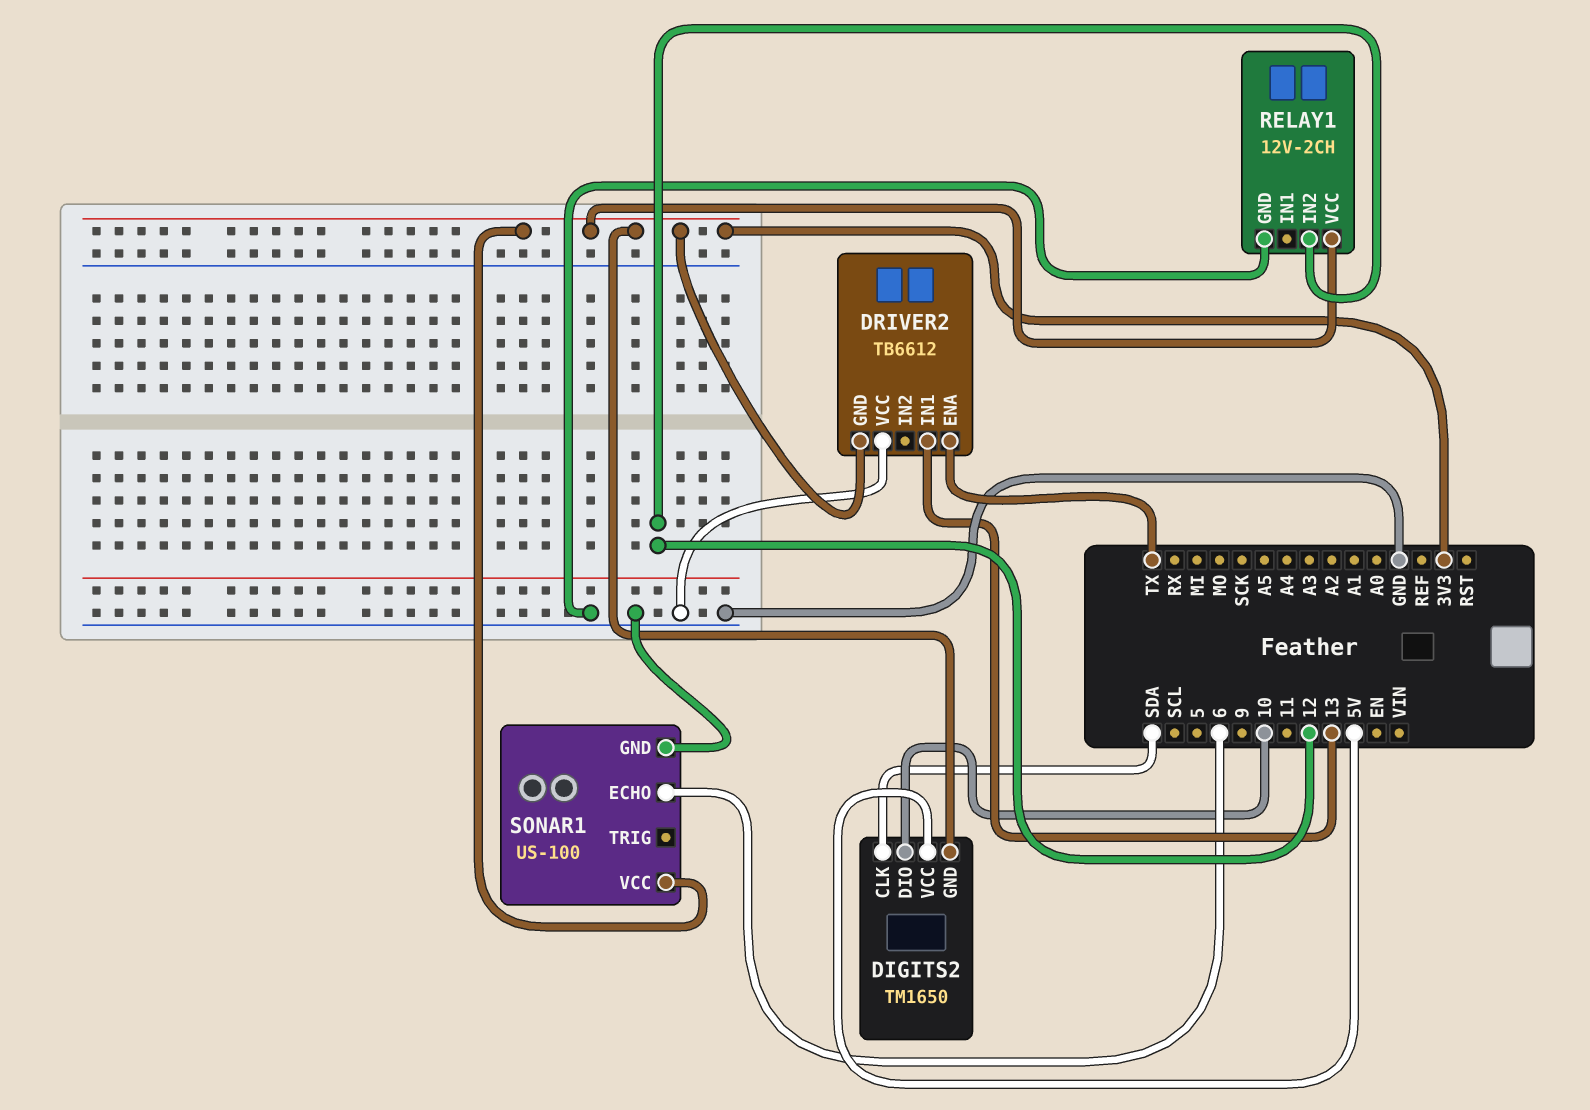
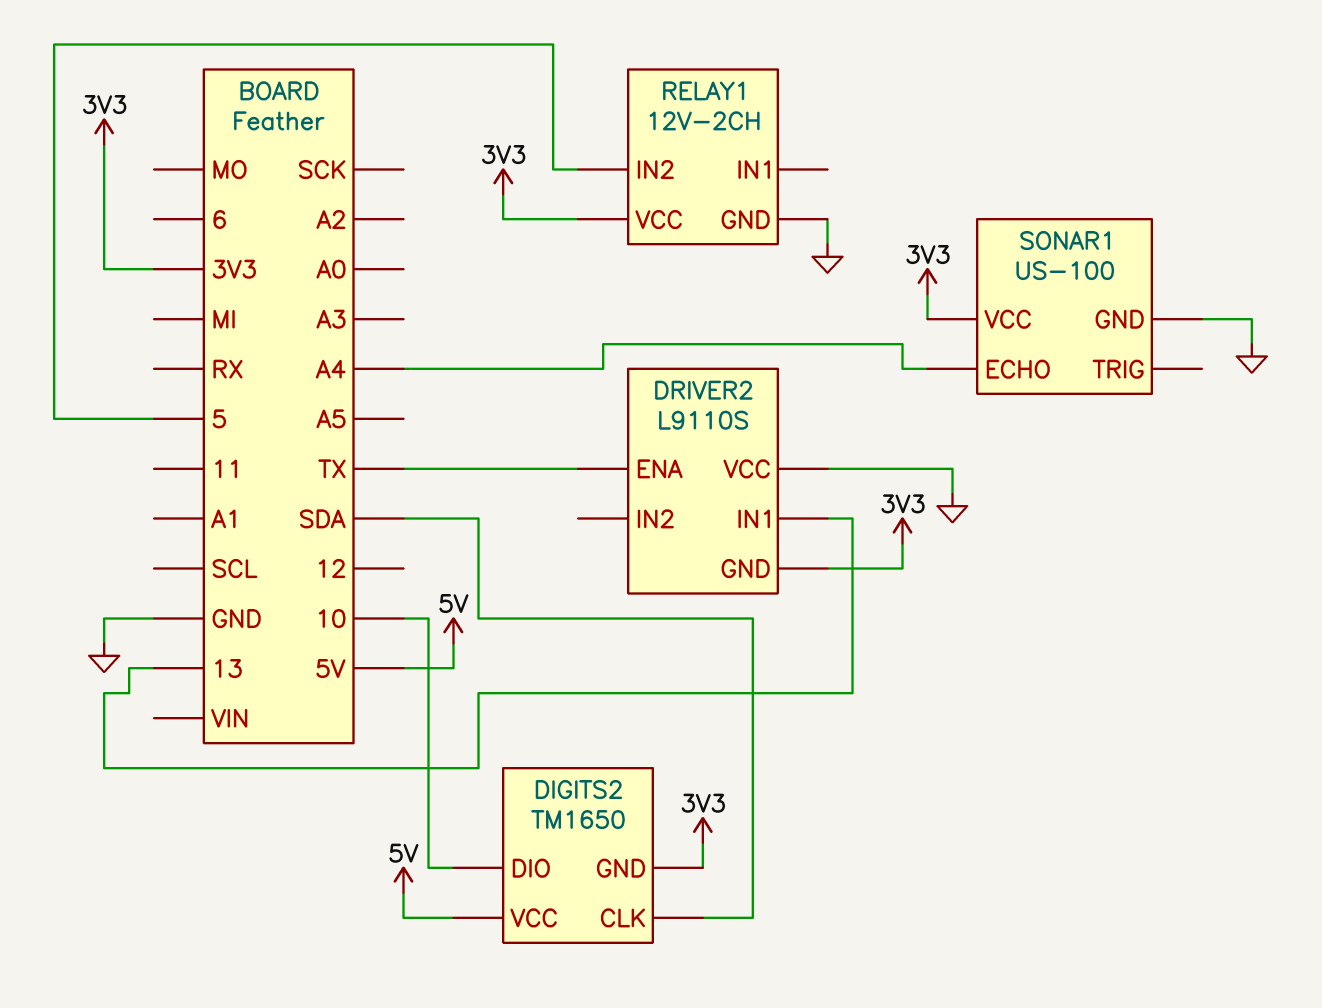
DRIVER2: TB6612 -> L9110S
RELAY1 pin IN2: 12 -> 5
SONAR1 pin ECHO: 6 -> A4

